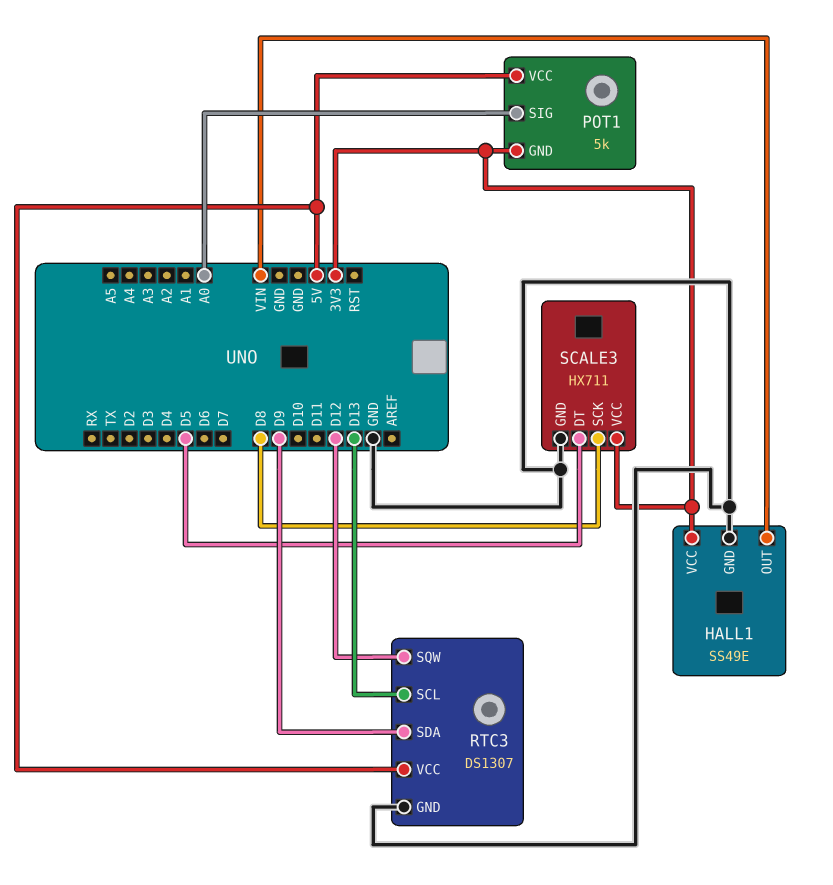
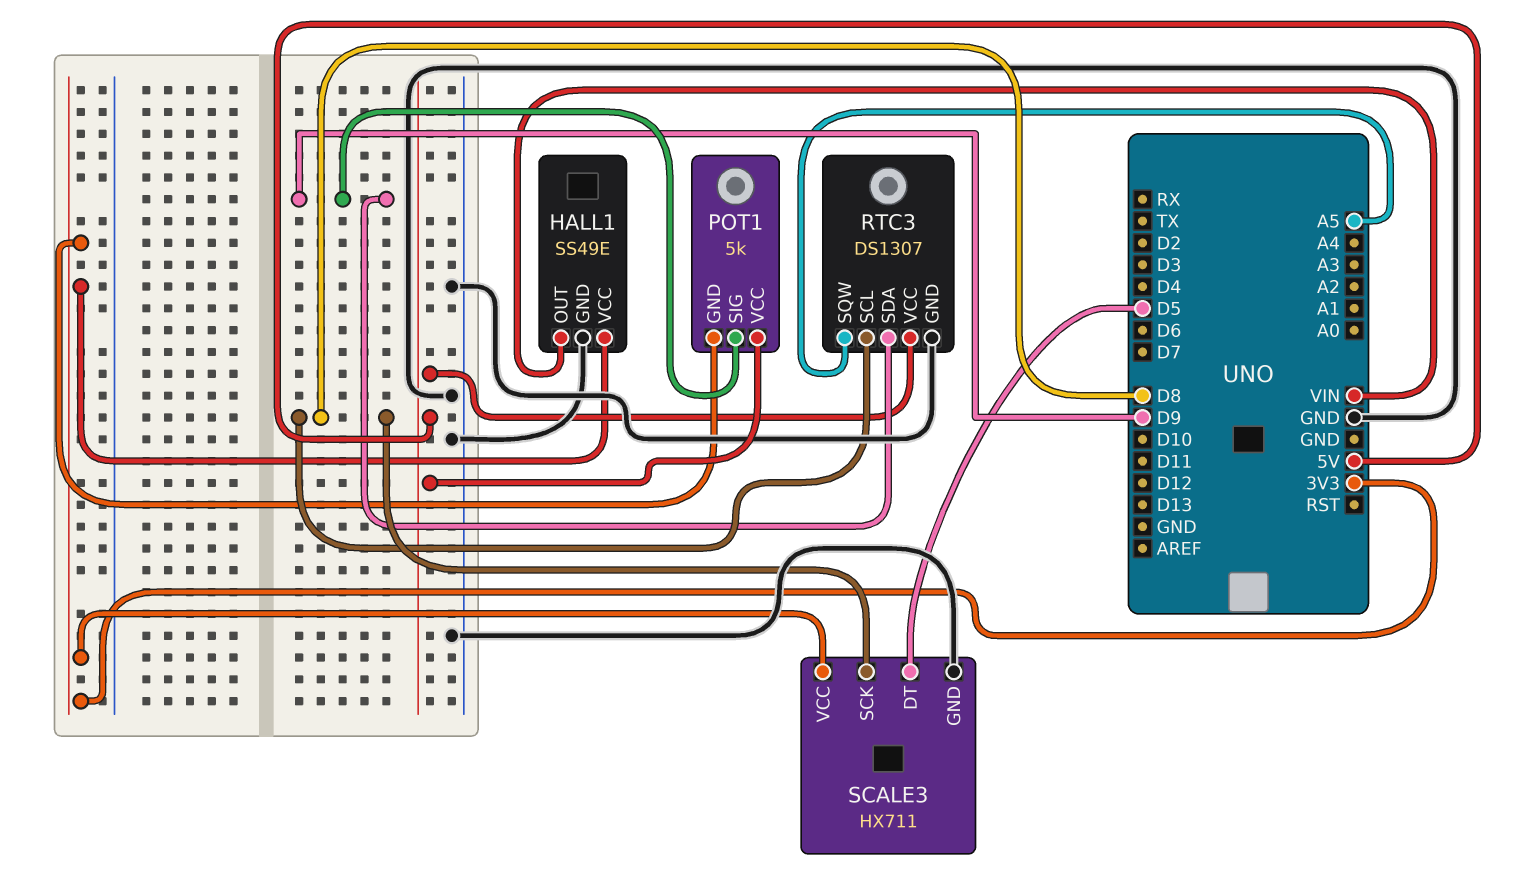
POT1 pin SIG: A0 -> D9
RTC3 pin SCL: D13 -> D8
RTC3 pin SQW: D12 -> A5

